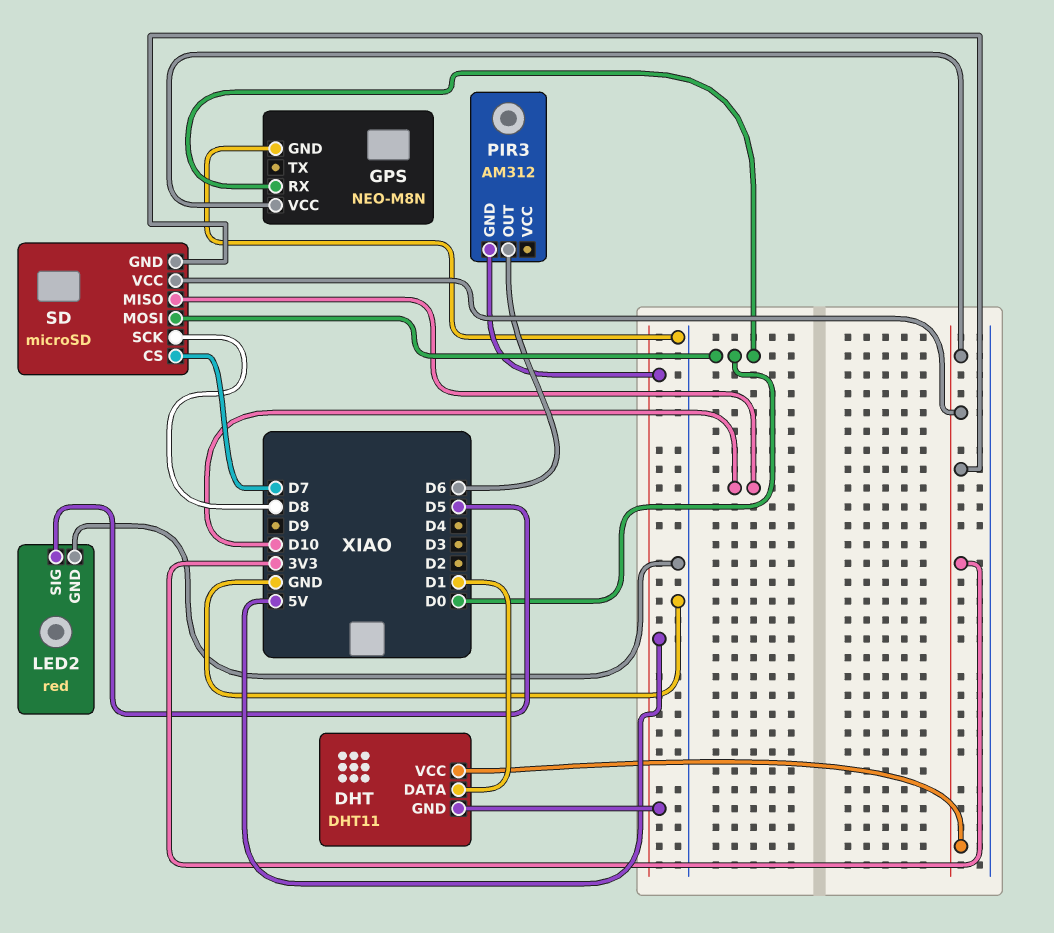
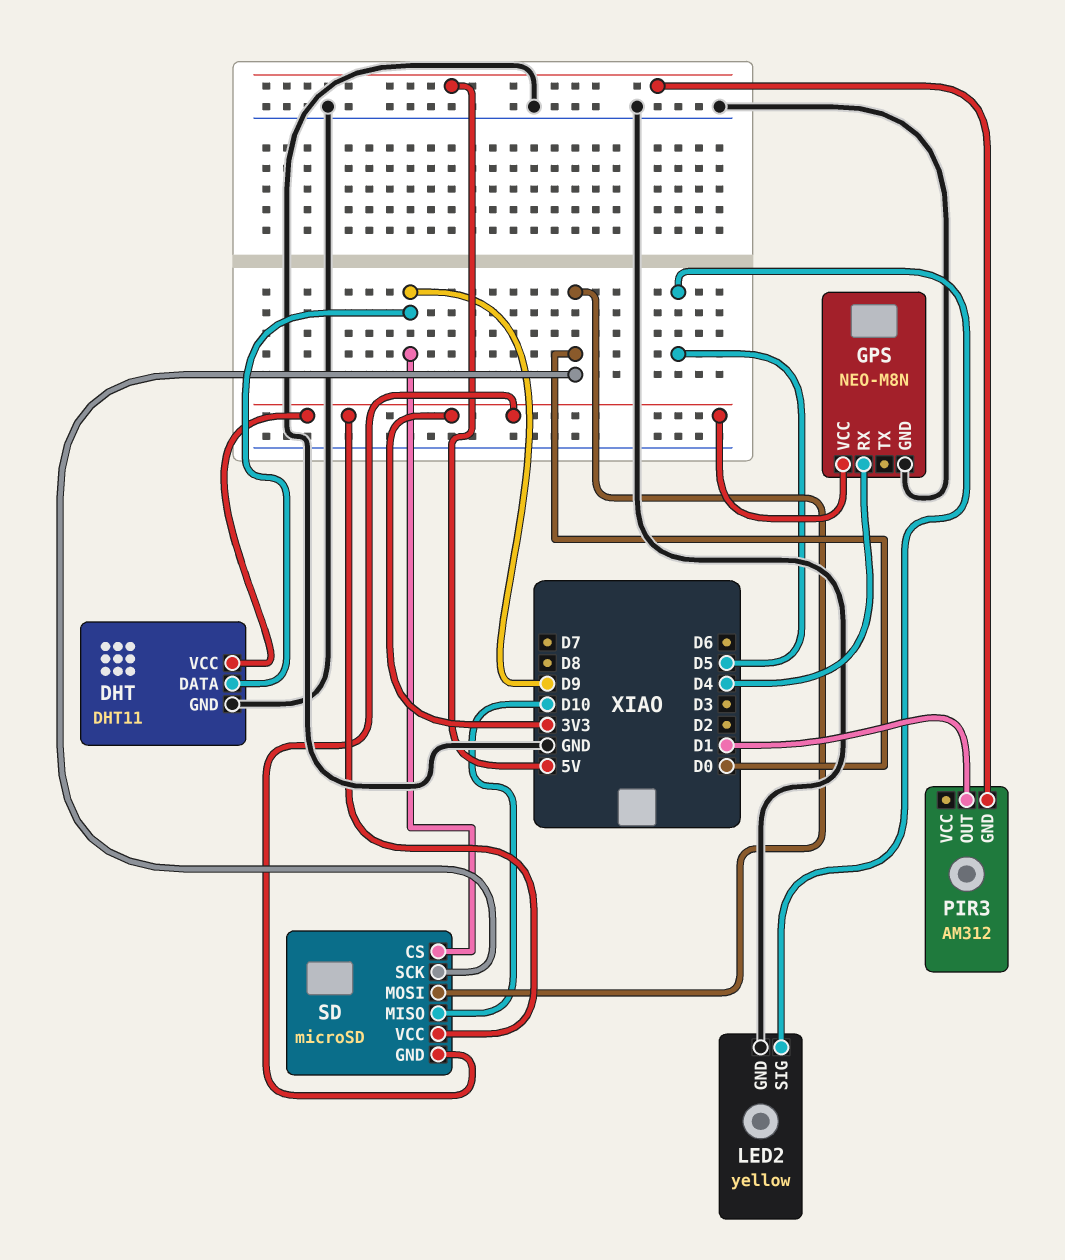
DHT pin DATA: D1 -> D9
DHT pin GND: 5V -> GND
GPS pin RX: D0 -> D4
LED2: red -> yellow
PIR3 pin OUT: D6 -> D1
SD pin CS: D7 -> D9
SD pin SCK: D8 -> D0

